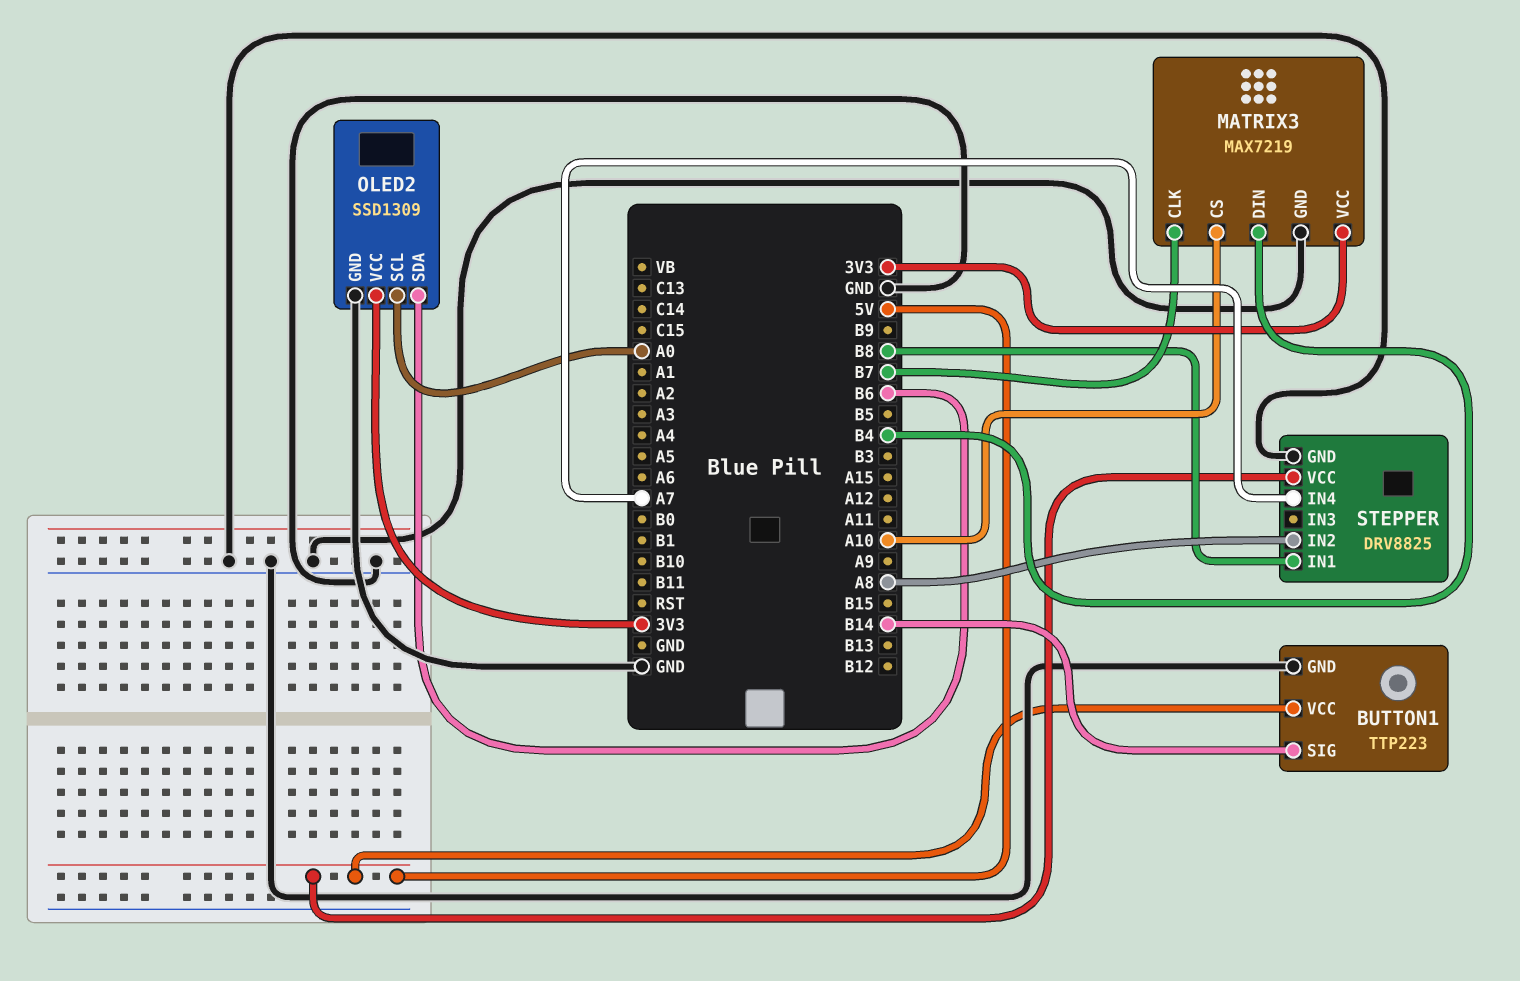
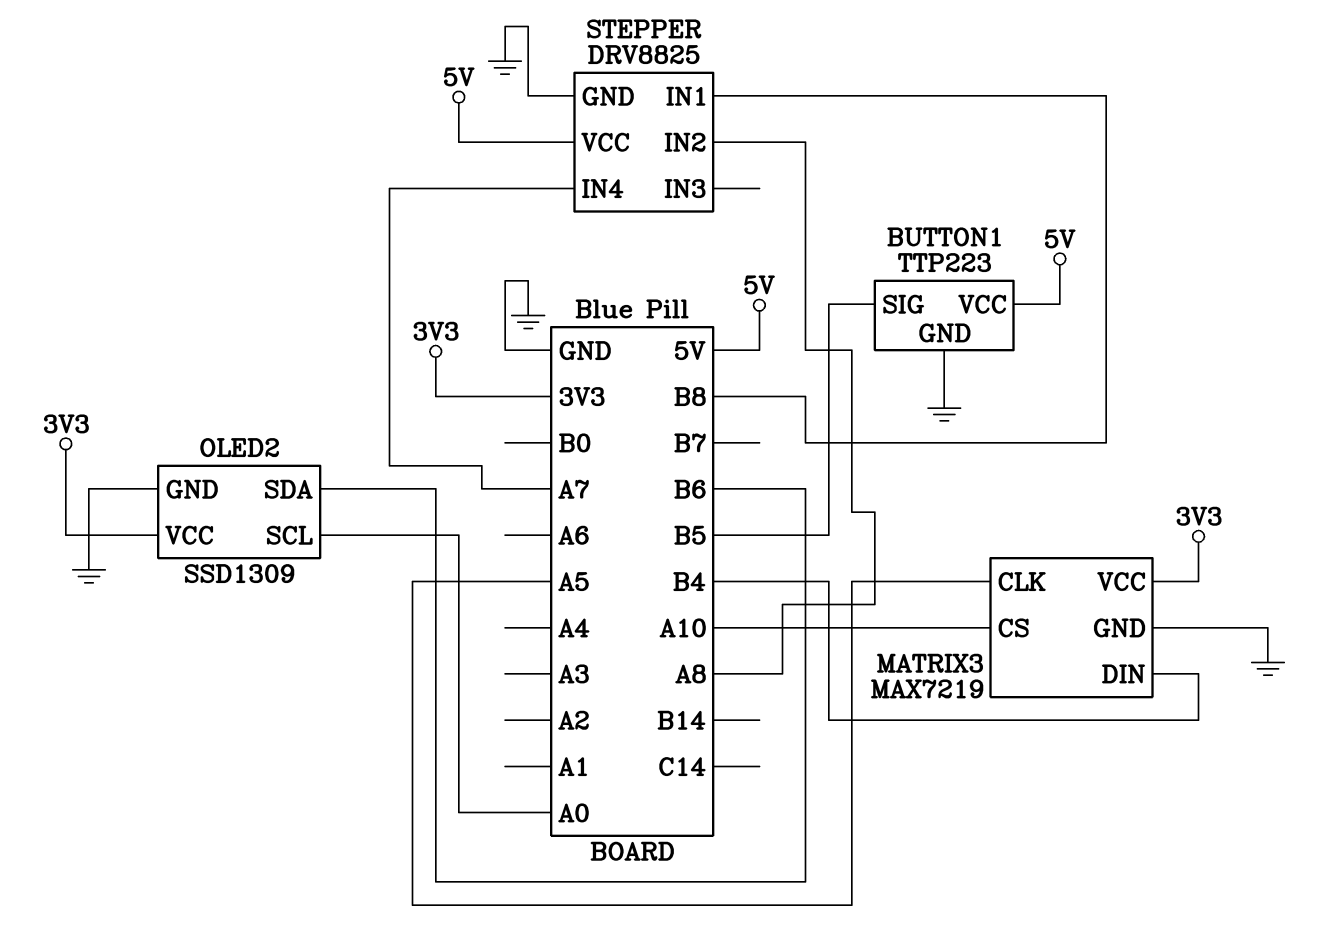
BUTTON1 pin SIG: B14 -> B5
MATRIX3 pin CLK: B7 -> A5

